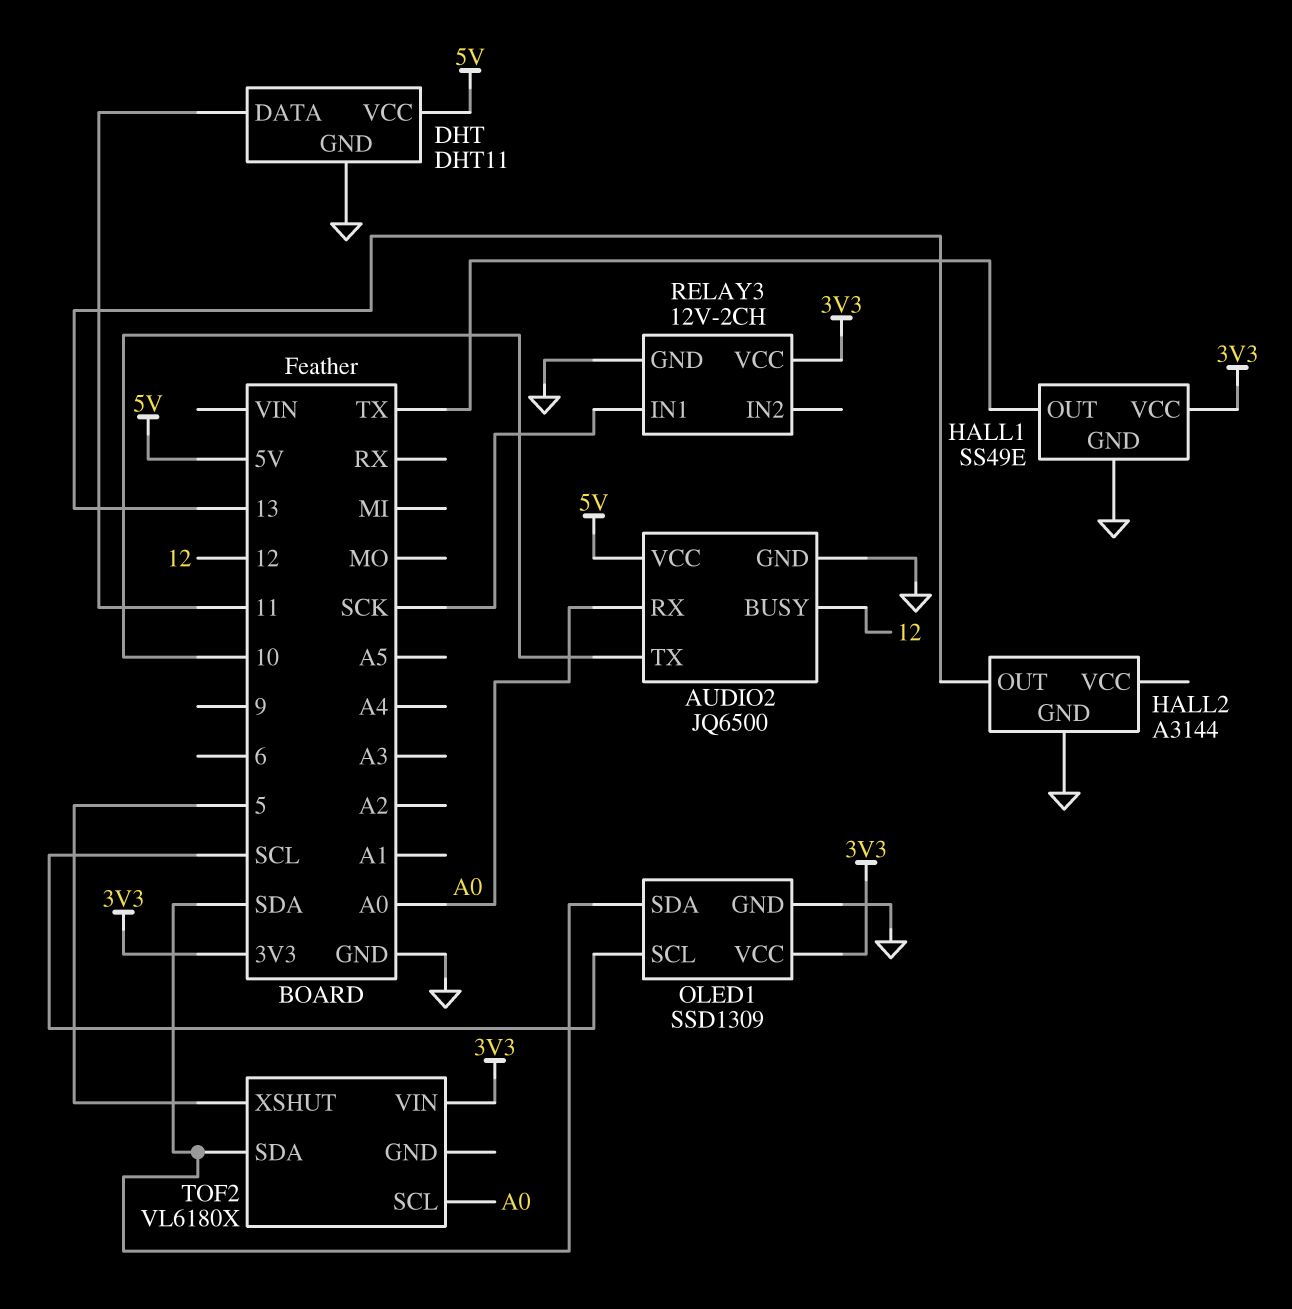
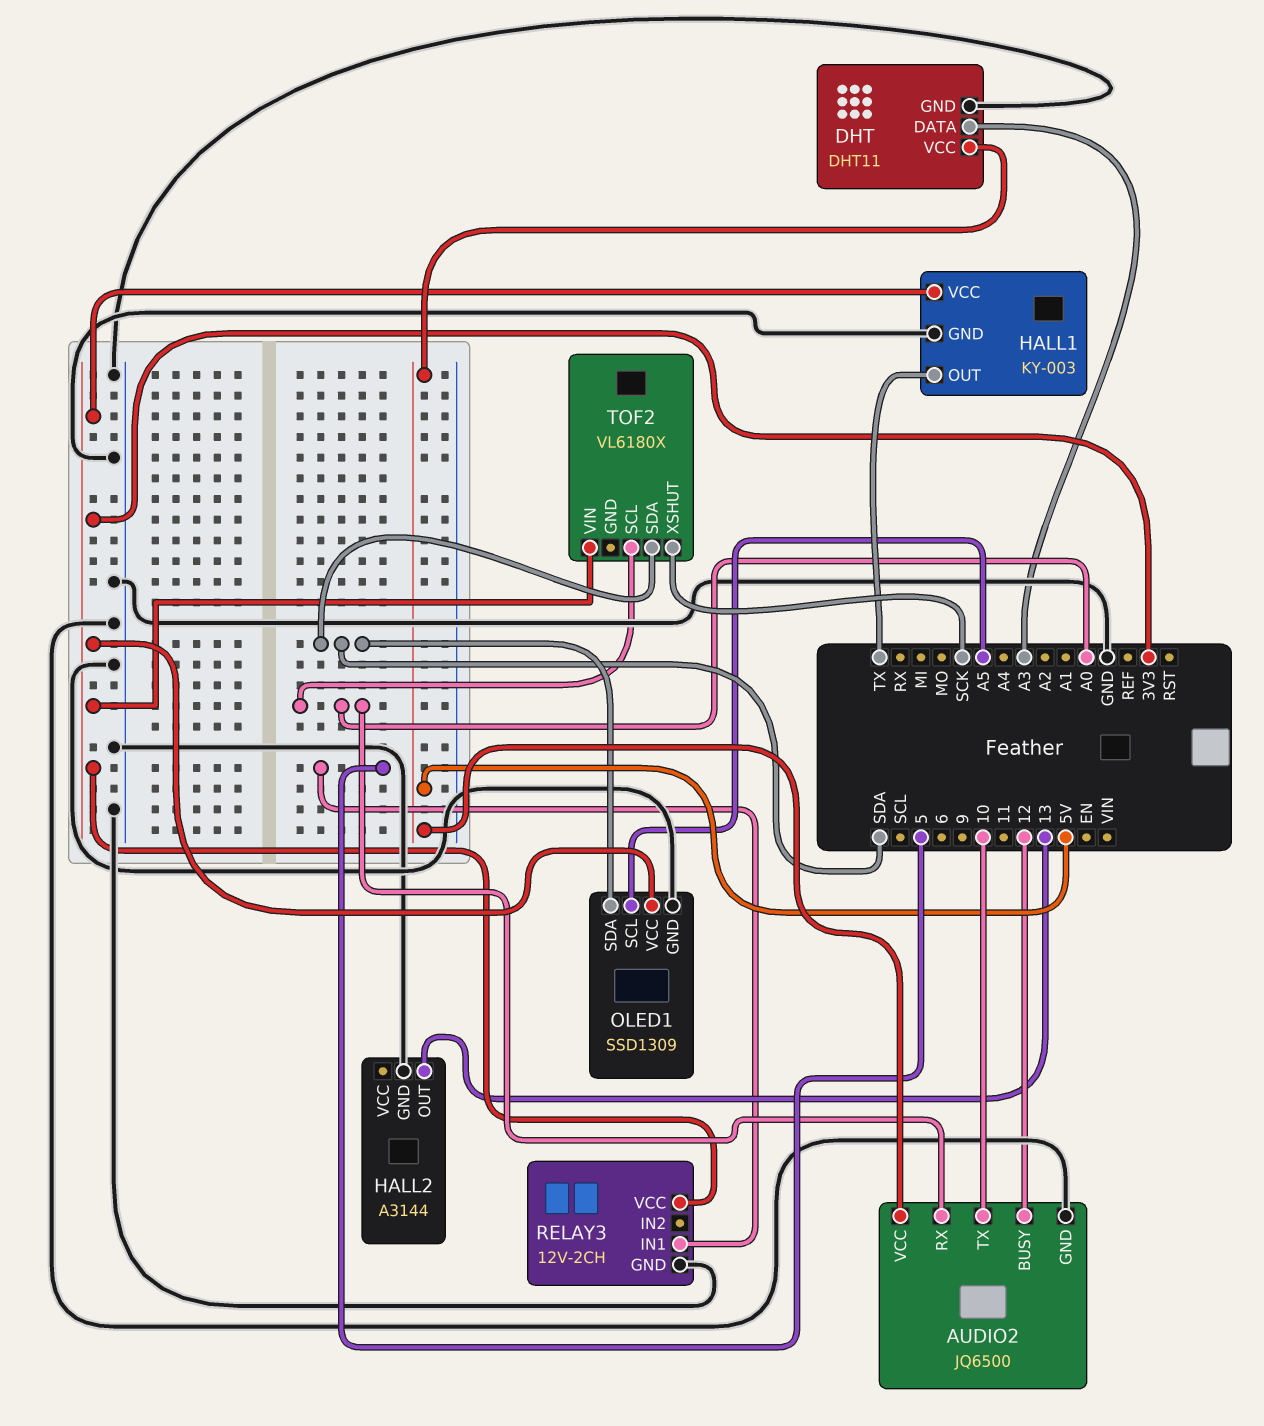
DHT pin DATA: 11 -> A3
HALL1: SS49E -> KY-003
OLED1 pin SCL: SCL -> A5
RELAY3 pin IN1: SCK -> 5
TOF2 pin XSHUT: 5 -> SCK

